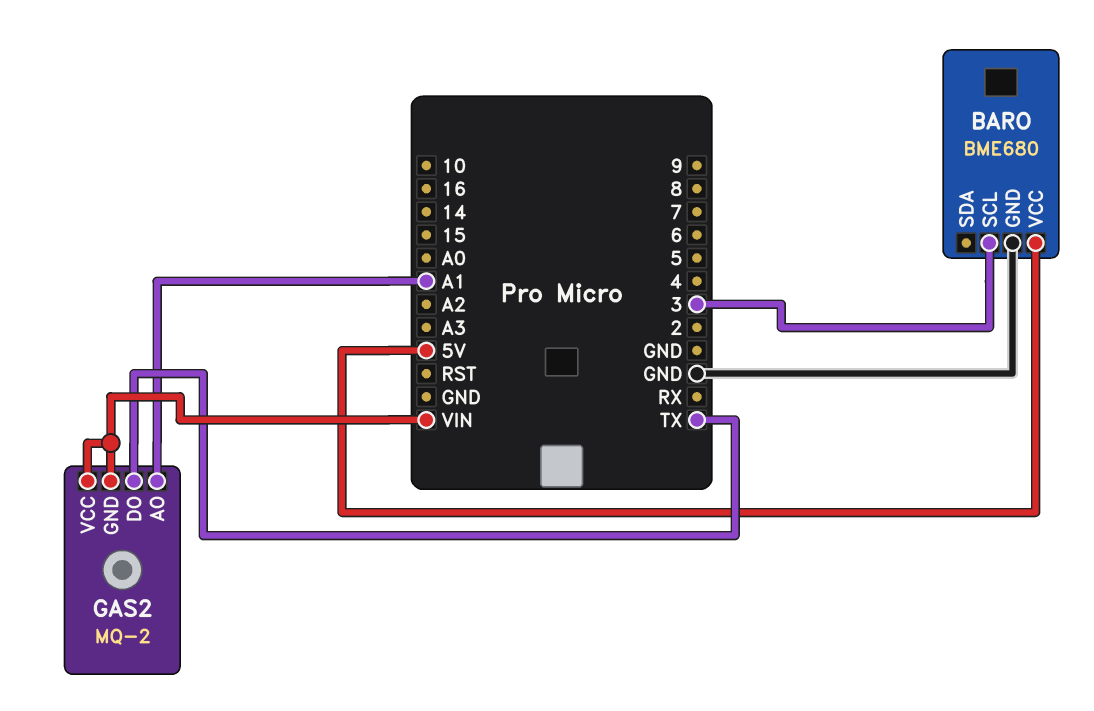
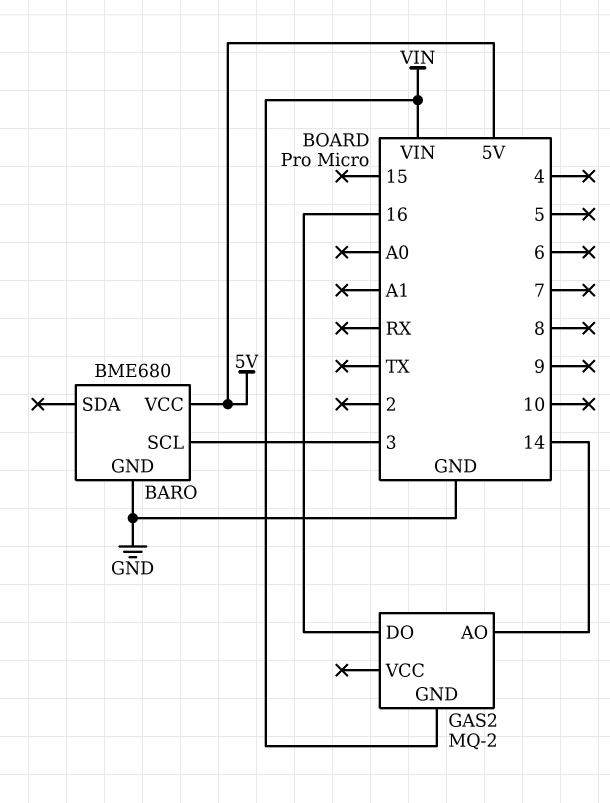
GAS2 pin AO: A1 -> 14
GAS2 pin DO: TX -> 16
GAS2 pin VCC: VIN -> none

